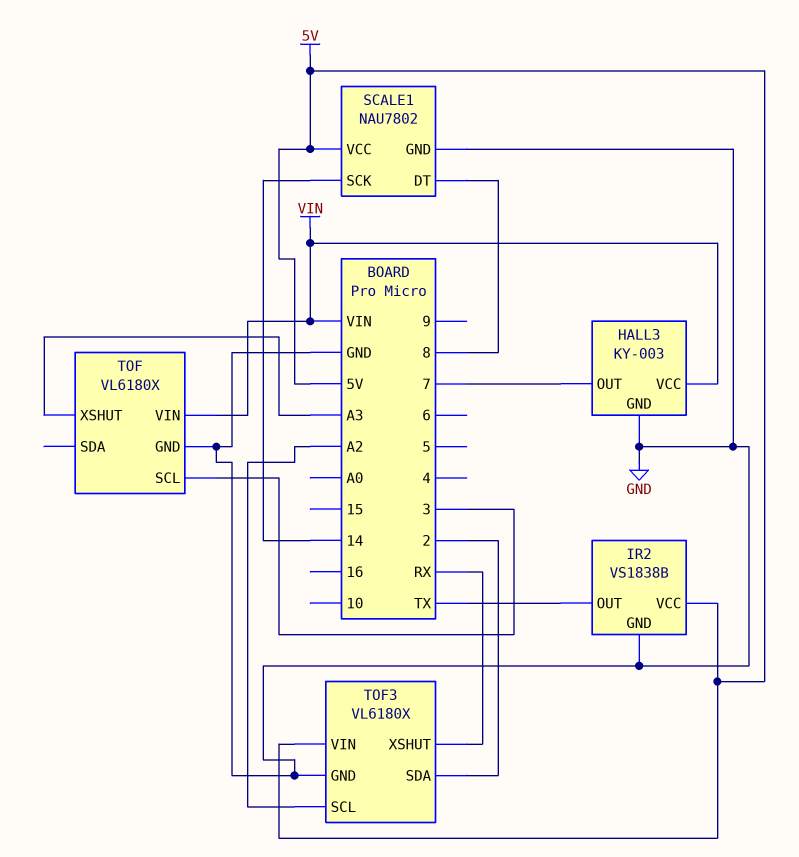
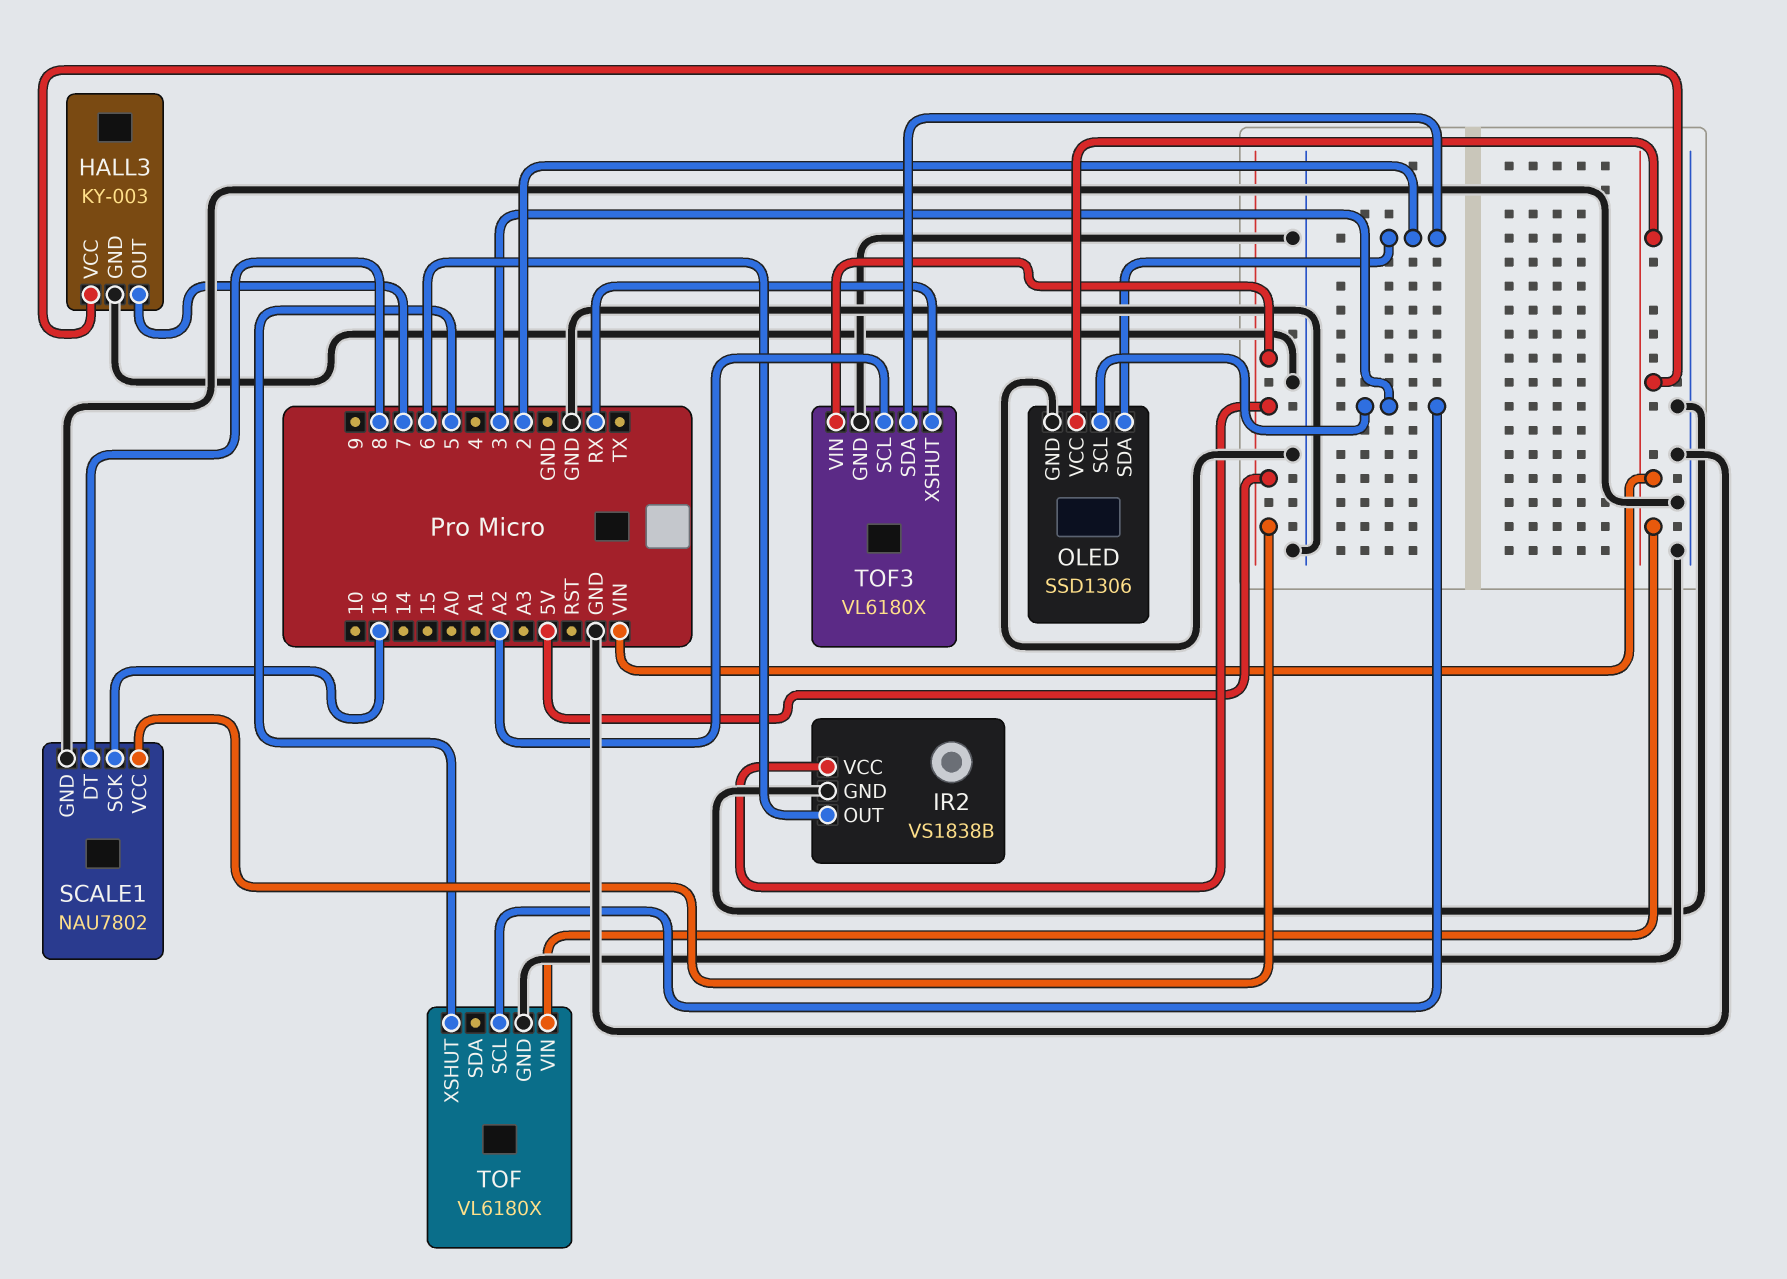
IR2 pin OUT: TX -> 6
OLED: none -> SSD1306
OLED pin GND: none -> GND
OLED pin SCL: none -> 3
OLED pin SDA: none -> 2
OLED pin VCC: none -> VIN
SCALE1 pin SCK: 14 -> 16
TOF pin XSHUT: A3 -> 5

